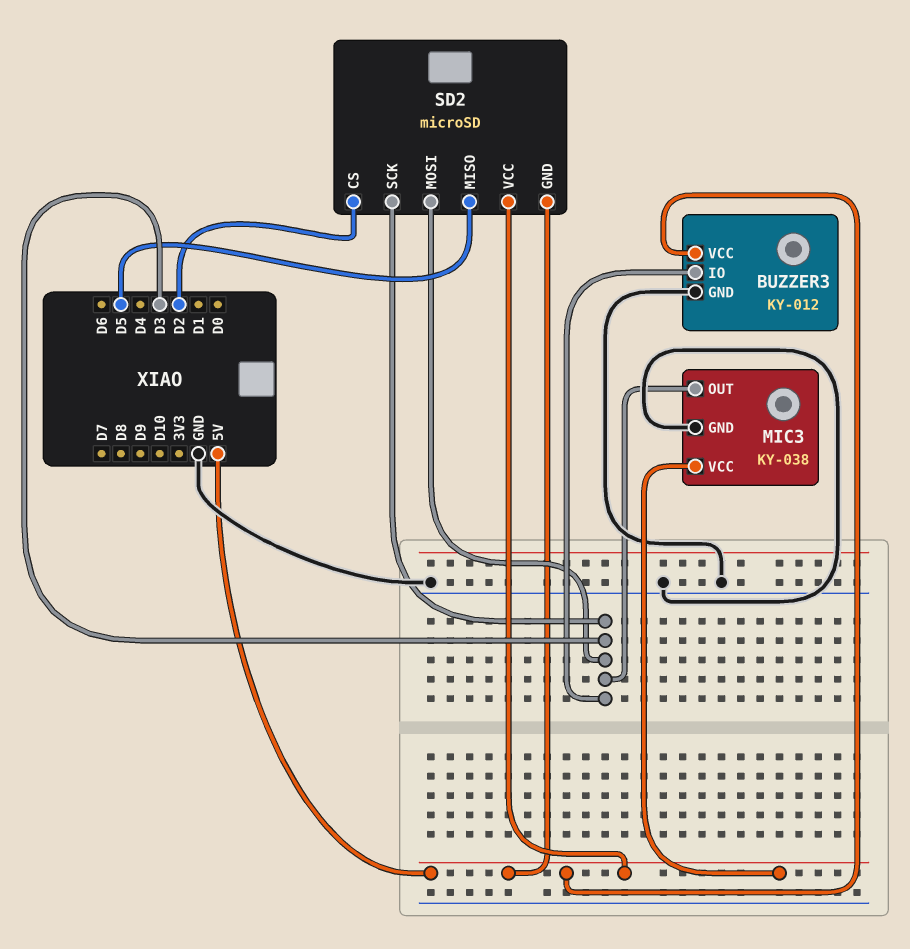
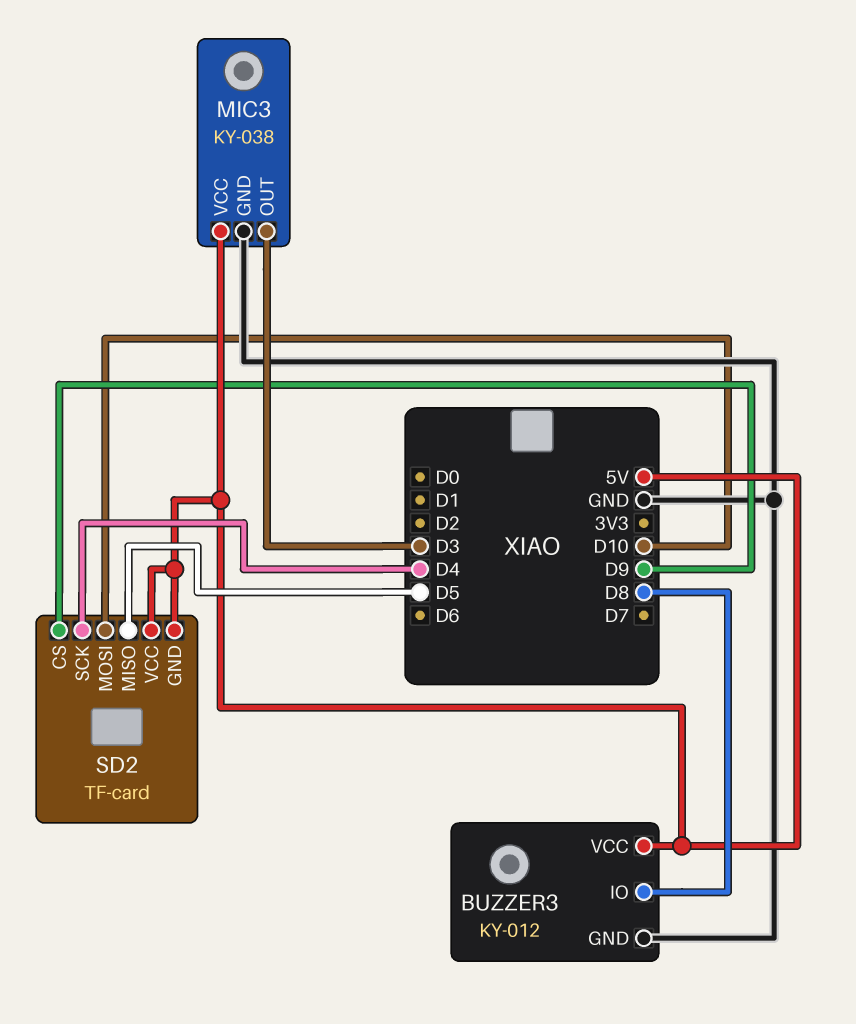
BUZZER3 pin IO: D3 -> D8
SD2: microSD -> TF-card
SD2 pin CS: D2 -> D9
SD2 pin MOSI: D3 -> D10
SD2 pin SCK: D3 -> D4

